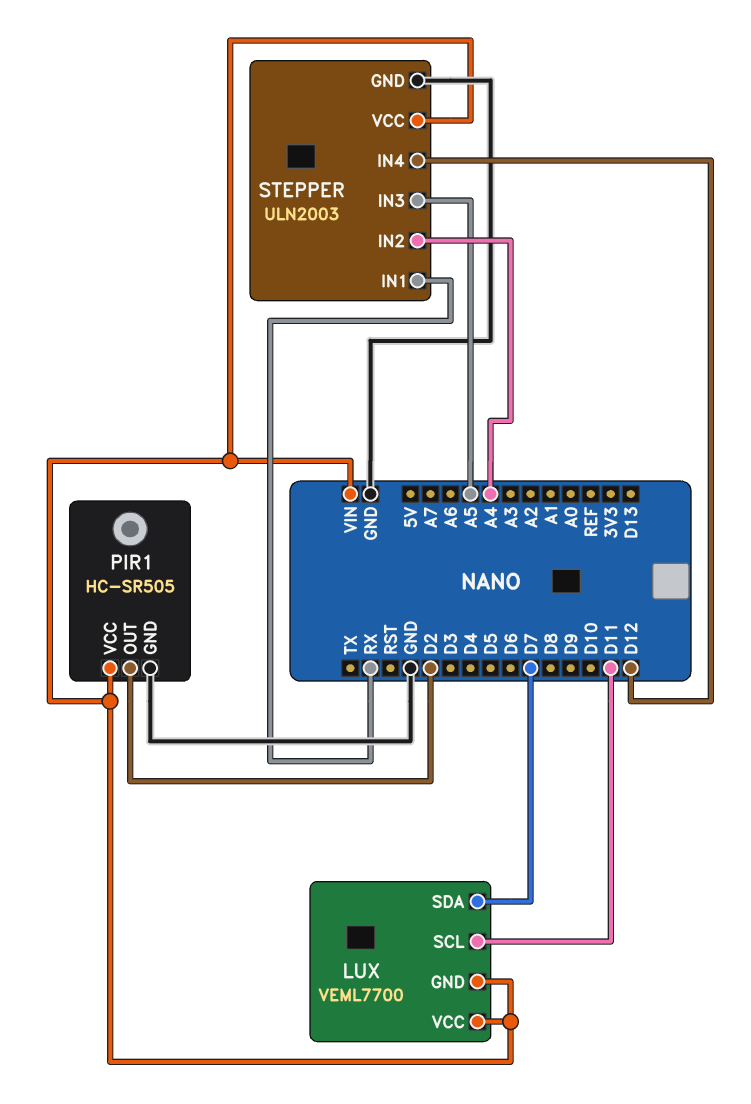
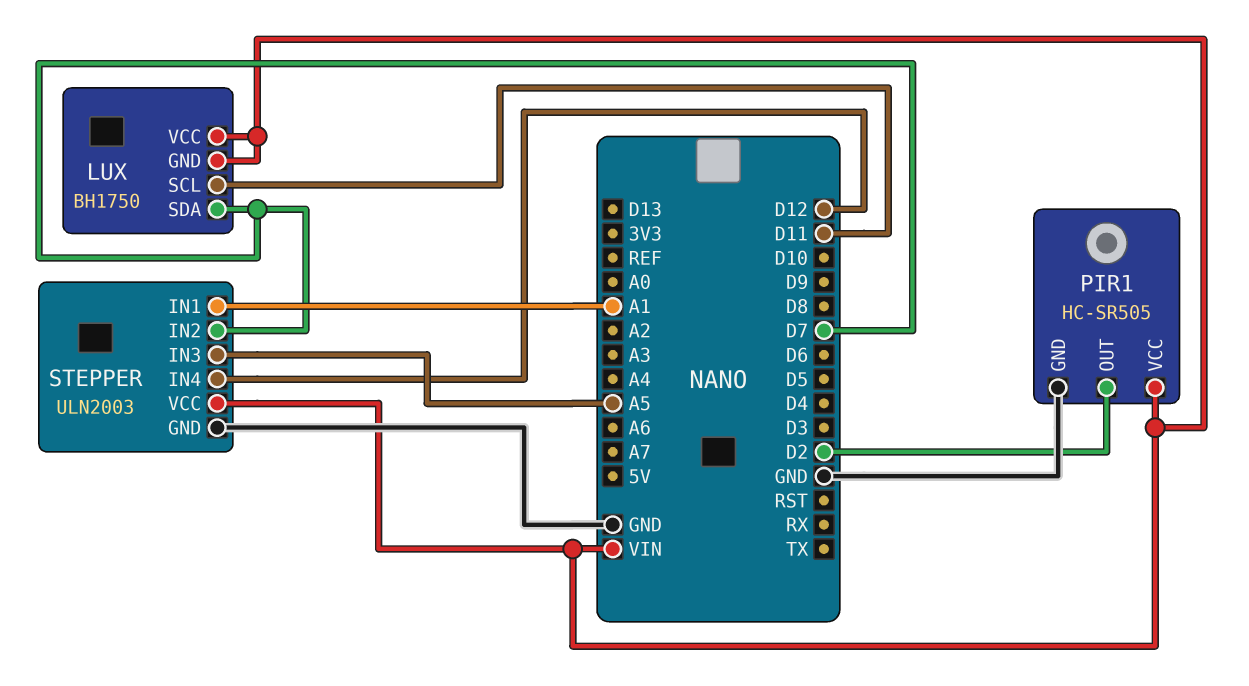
LUX: VEML7700 -> BH1750
STEPPER pin IN1: RX -> A1
STEPPER pin IN2: A4 -> D7

